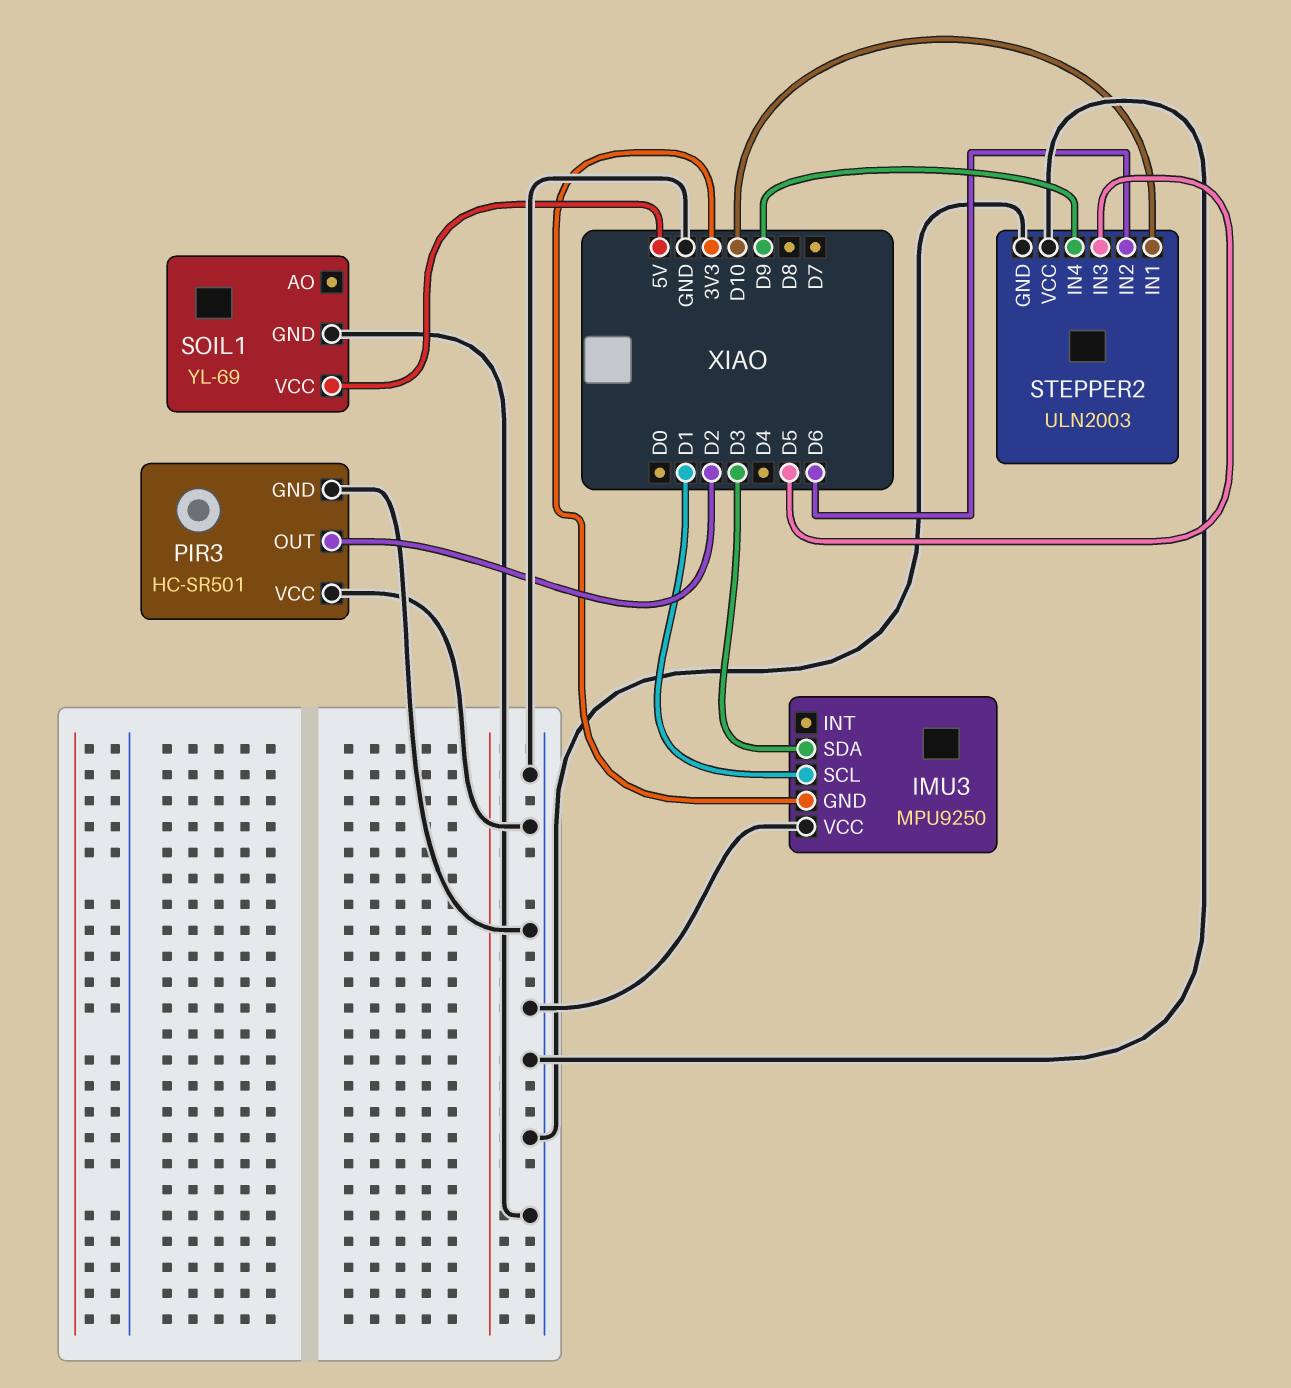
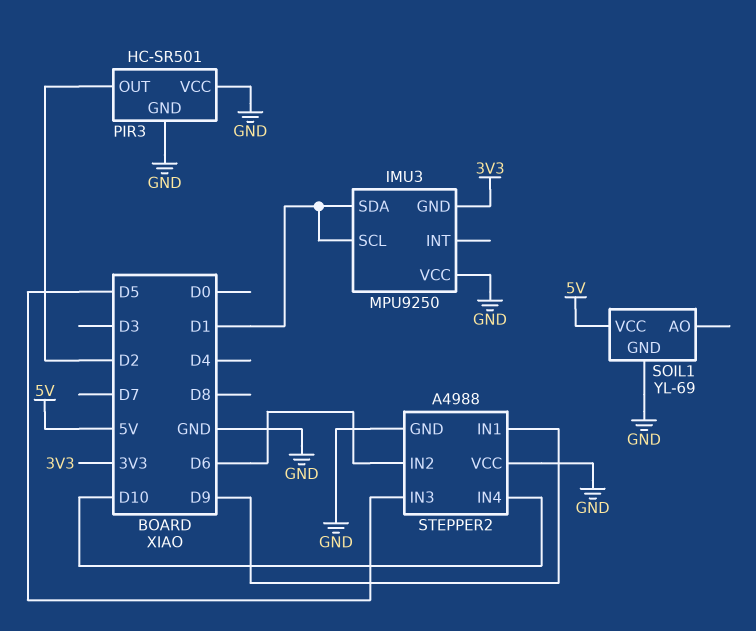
IMU3 pin SDA: D3 -> D1
STEPPER2: ULN2003 -> A4988
STEPPER2 pin IN1: D10 -> D9
STEPPER2 pin IN4: D9 -> D10

